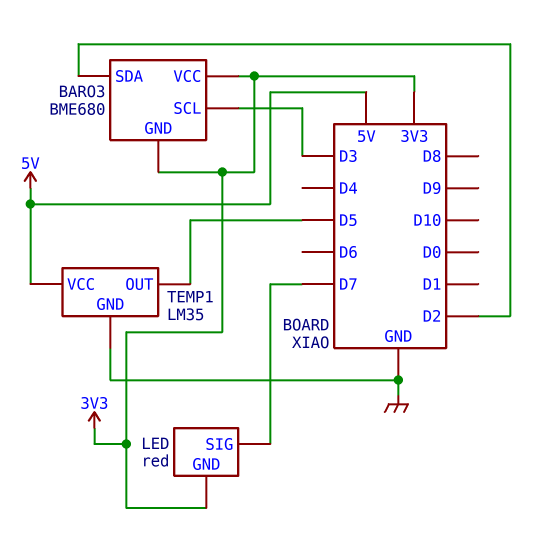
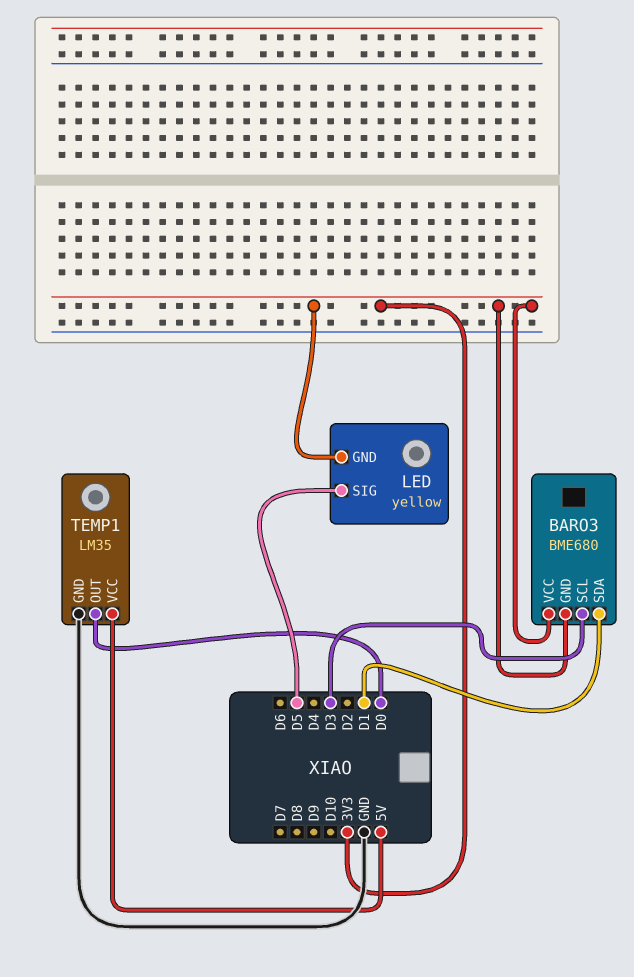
BARO3 pin SDA: D2 -> D1
LED: red -> yellow
LED pin SIG: D7 -> D5
TEMP1 pin OUT: D5 -> D0

